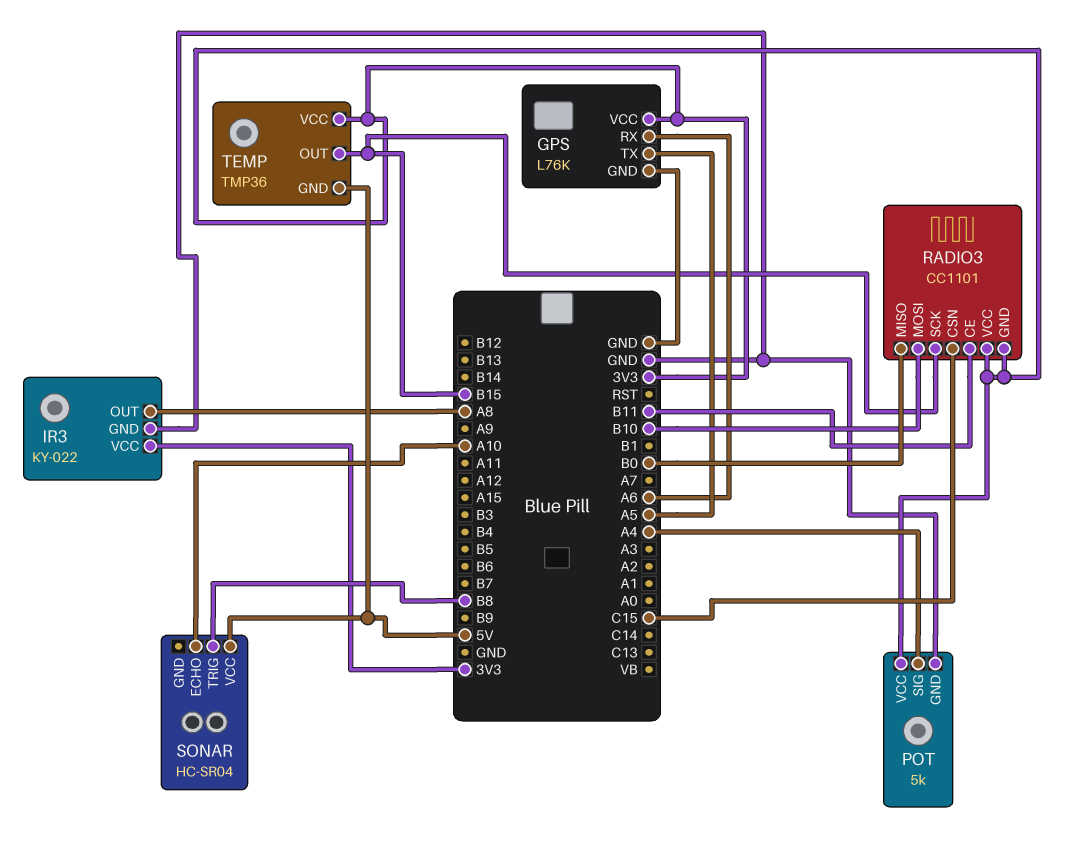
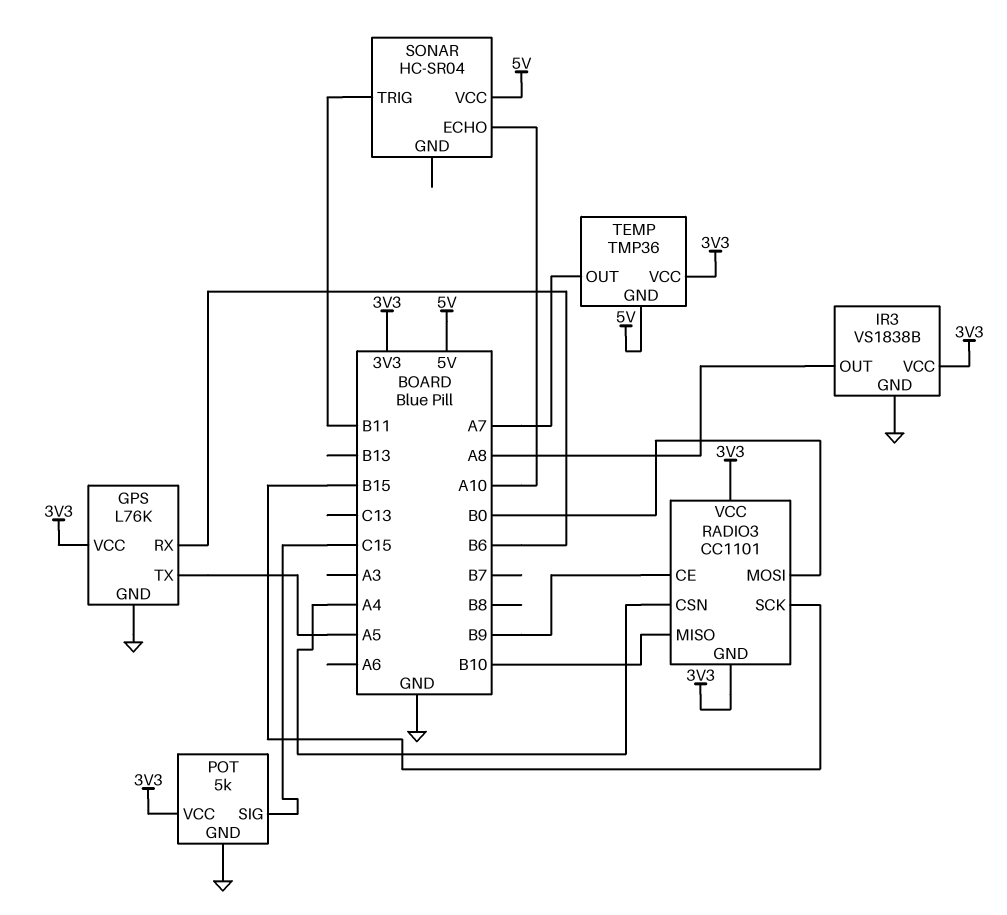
GPS pin RX: A6 -> B6
IR3: KY-022 -> VS1838B
POT pin SIG: A4 -> C15
RADIO3 pin CE: B11 -> B9
RADIO3 pin CSN: C15 -> A4
RADIO3 pin MISO: B0 -> B10
RADIO3 pin MOSI: B10 -> B0
SONAR pin TRIG: B8 -> B11
TEMP pin OUT: B15 -> A7

